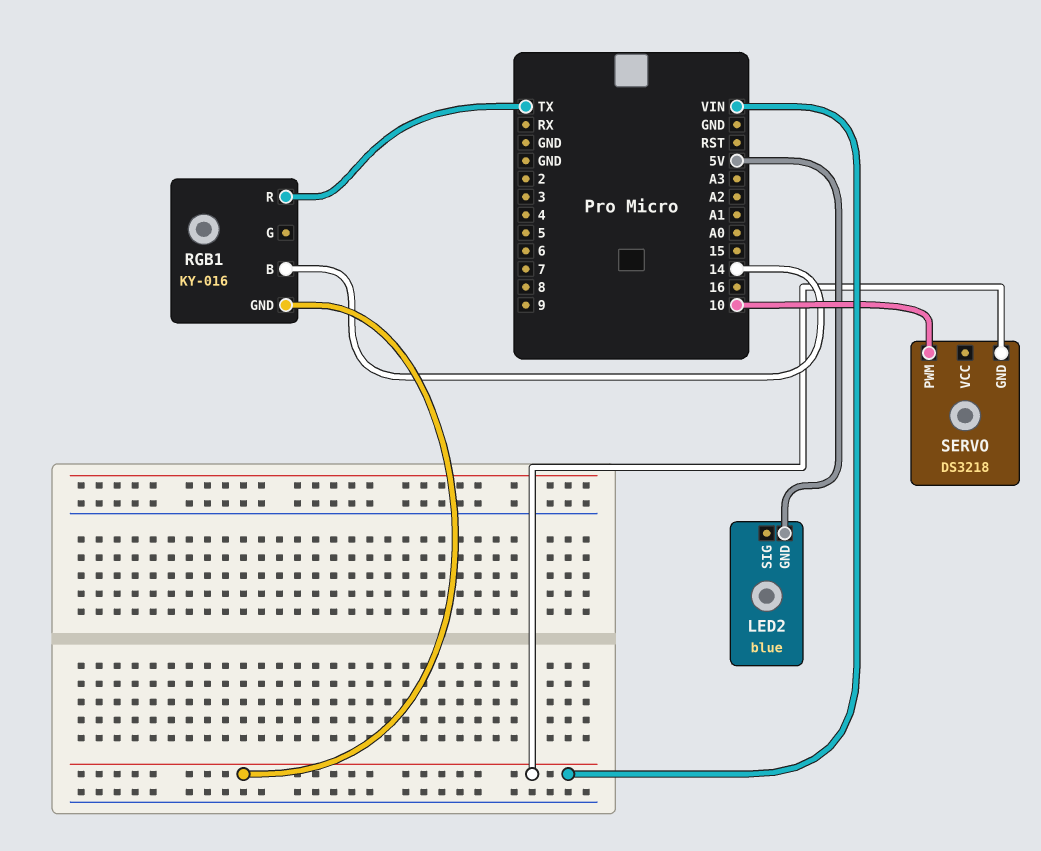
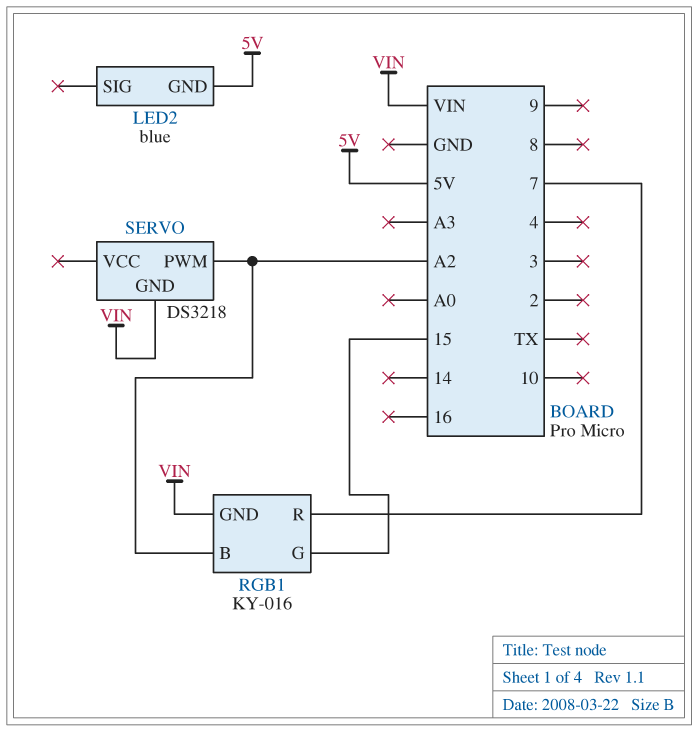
RGB1 pin B: 14 -> A2
RGB1 pin G: none -> 15
RGB1 pin R: TX -> 7
SERVO pin PWM: 10 -> A2

